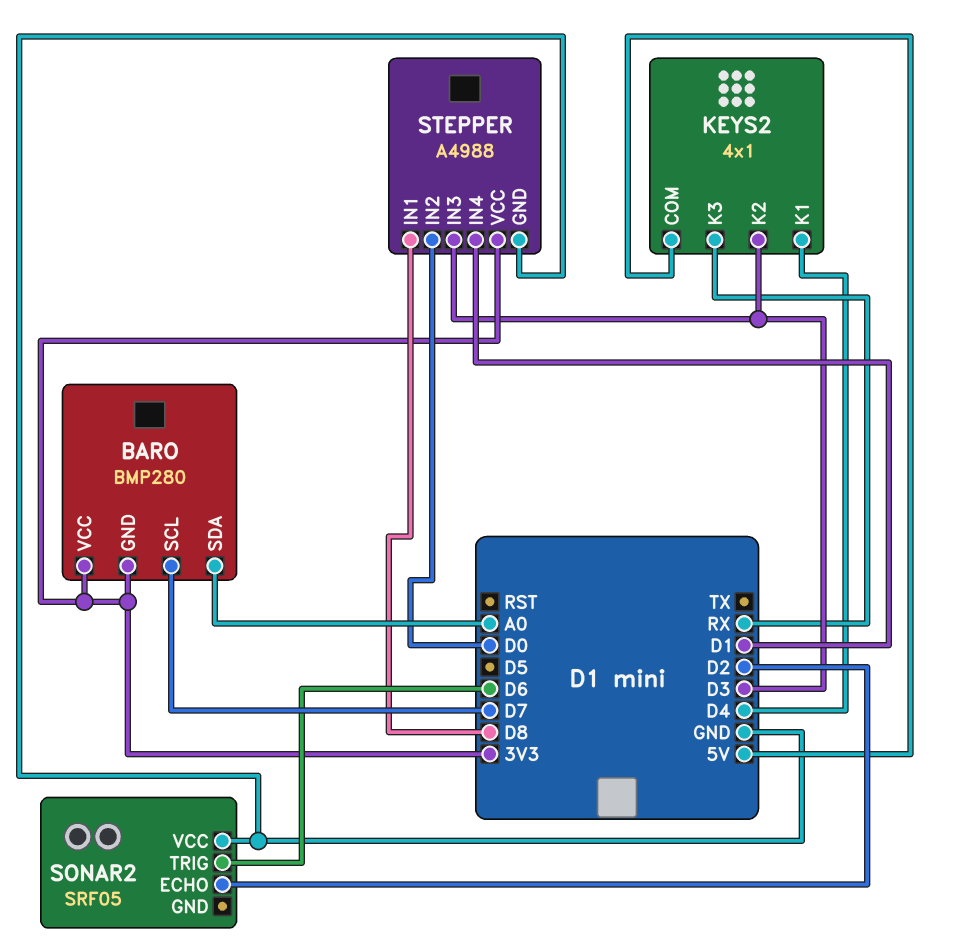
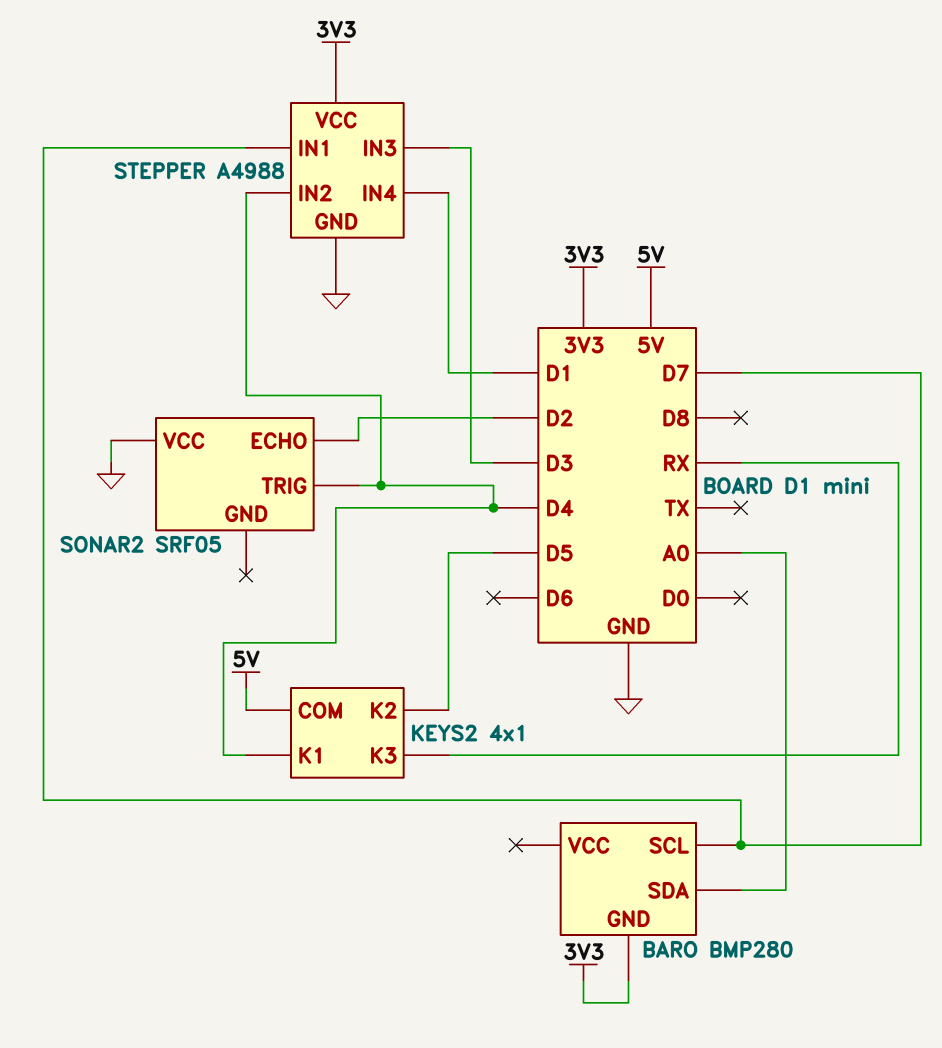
BARO pin VCC: 3V3 -> none
KEYS2 pin K2: D3 -> D5
SONAR2 pin TRIG: D6 -> D4
STEPPER pin IN1: D8 -> D7
STEPPER pin IN2: D0 -> D4

